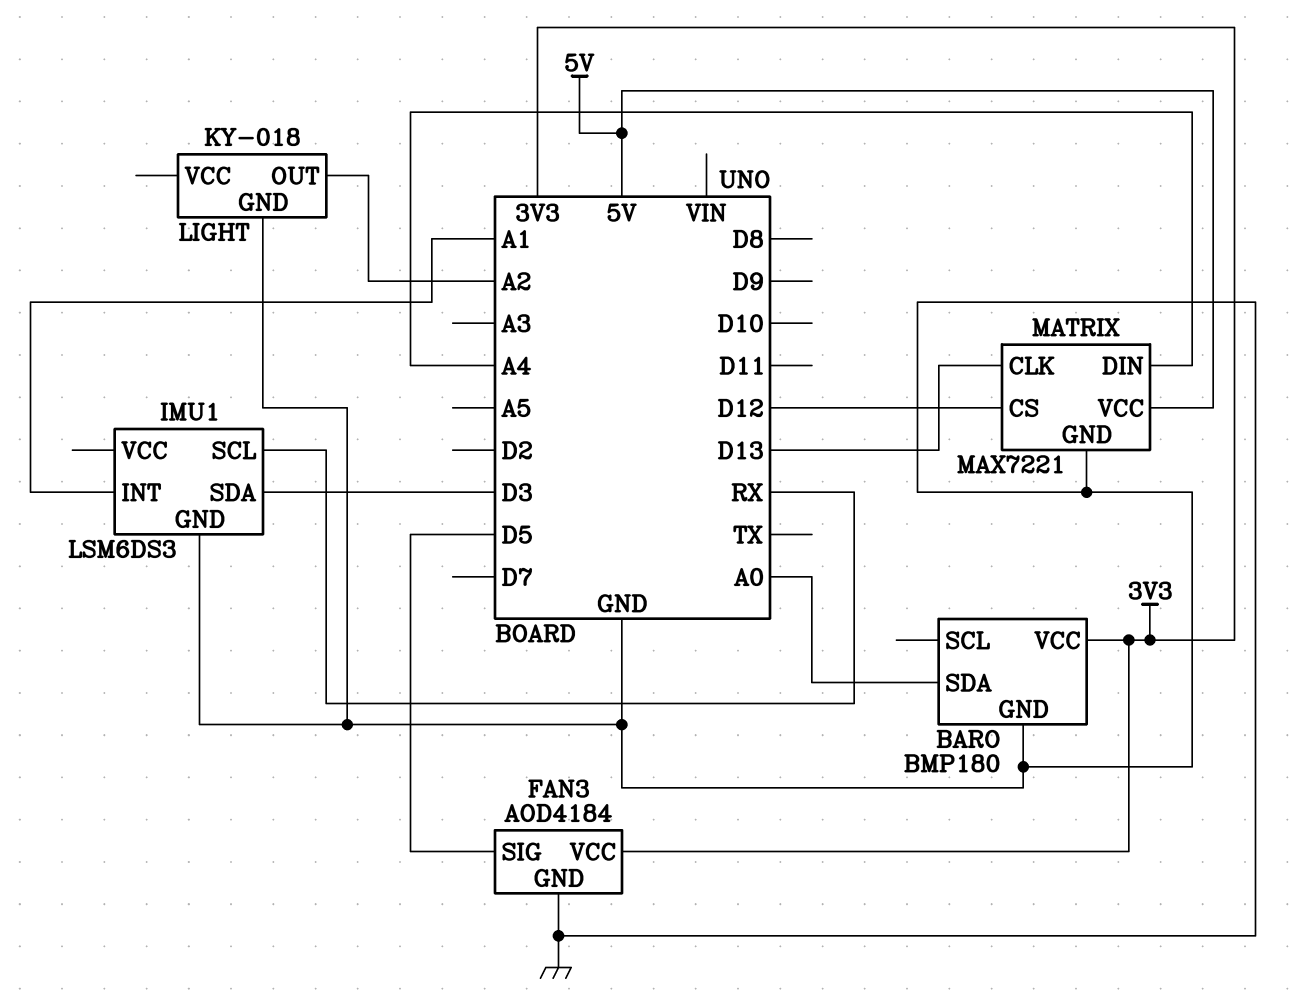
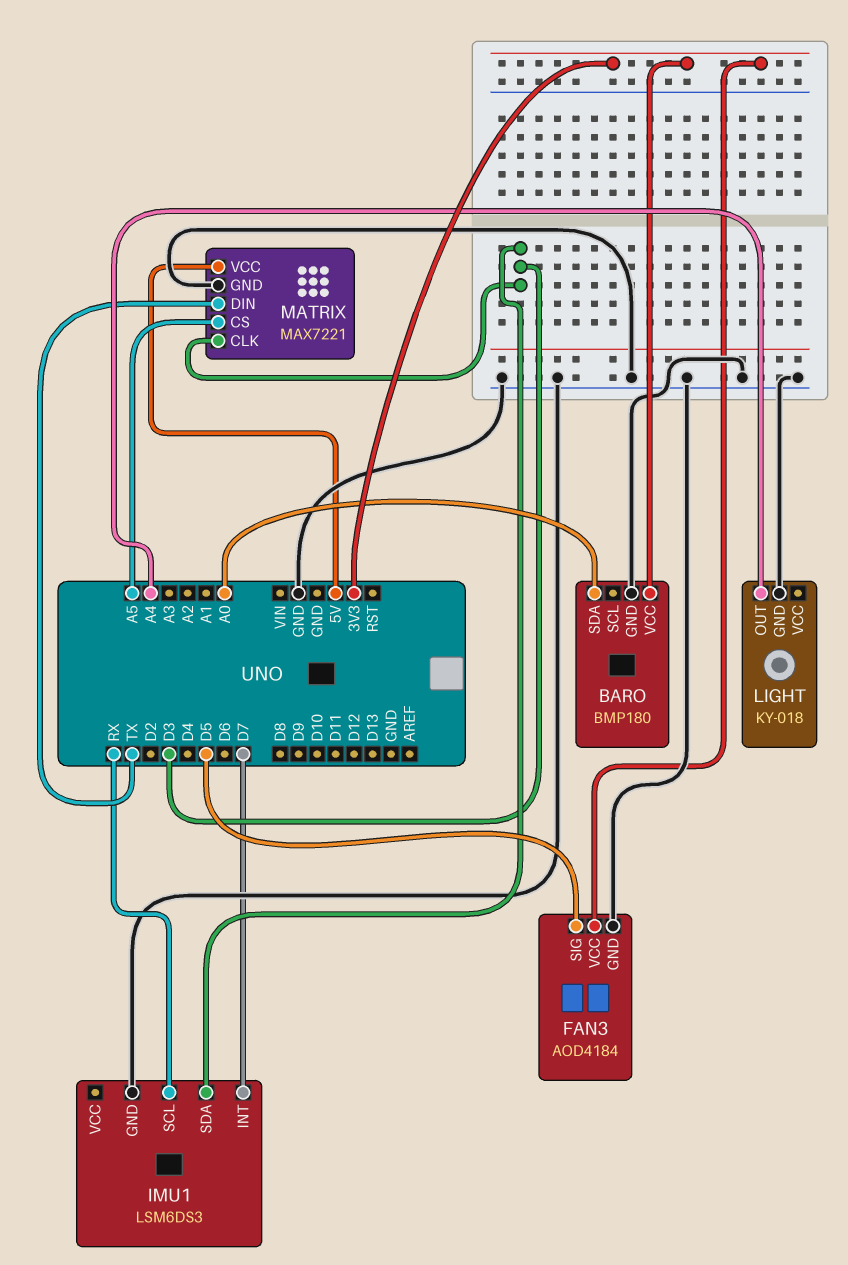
IMU1 pin INT: A1 -> D7
LIGHT pin OUT: A2 -> A4
MATRIX pin CLK: D13 -> D3
MATRIX pin CS: D12 -> A5
MATRIX pin DIN: A4 -> TX

